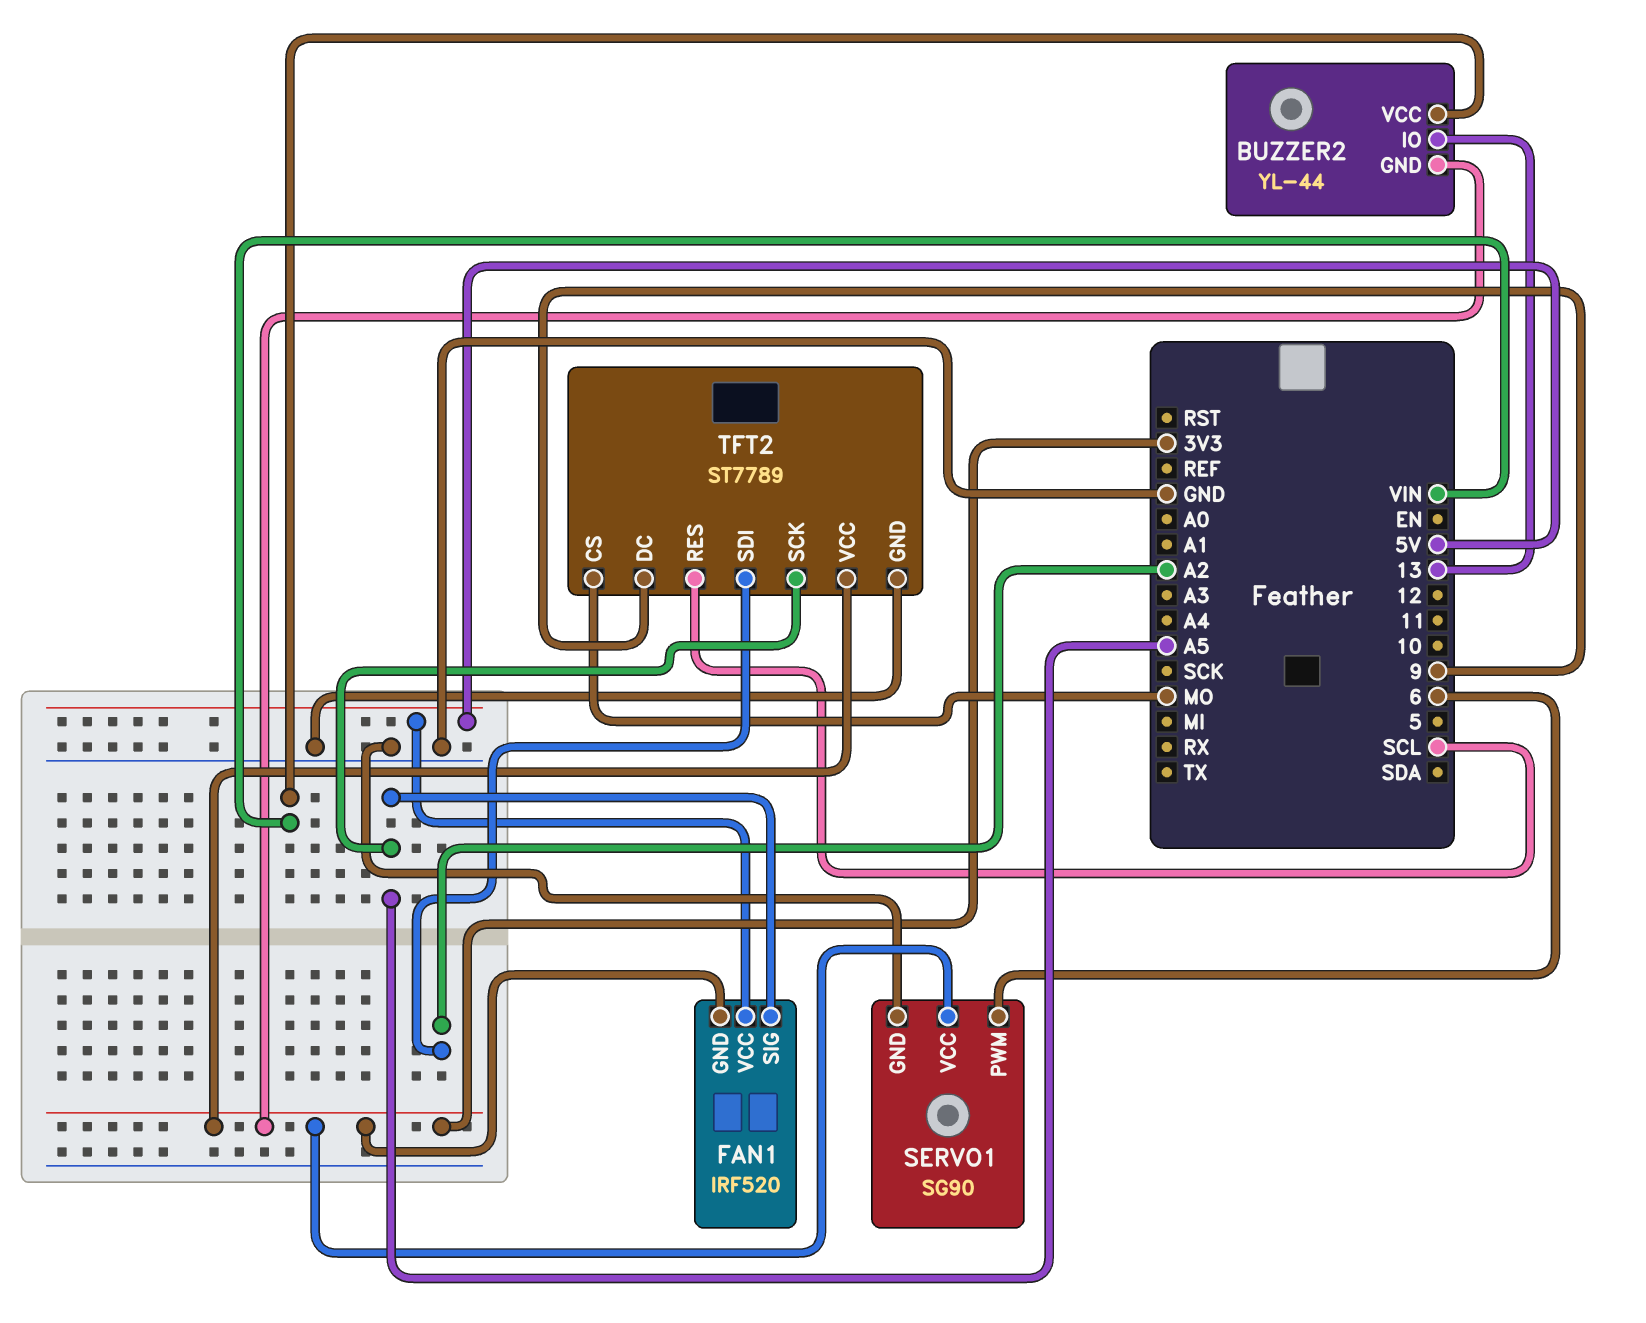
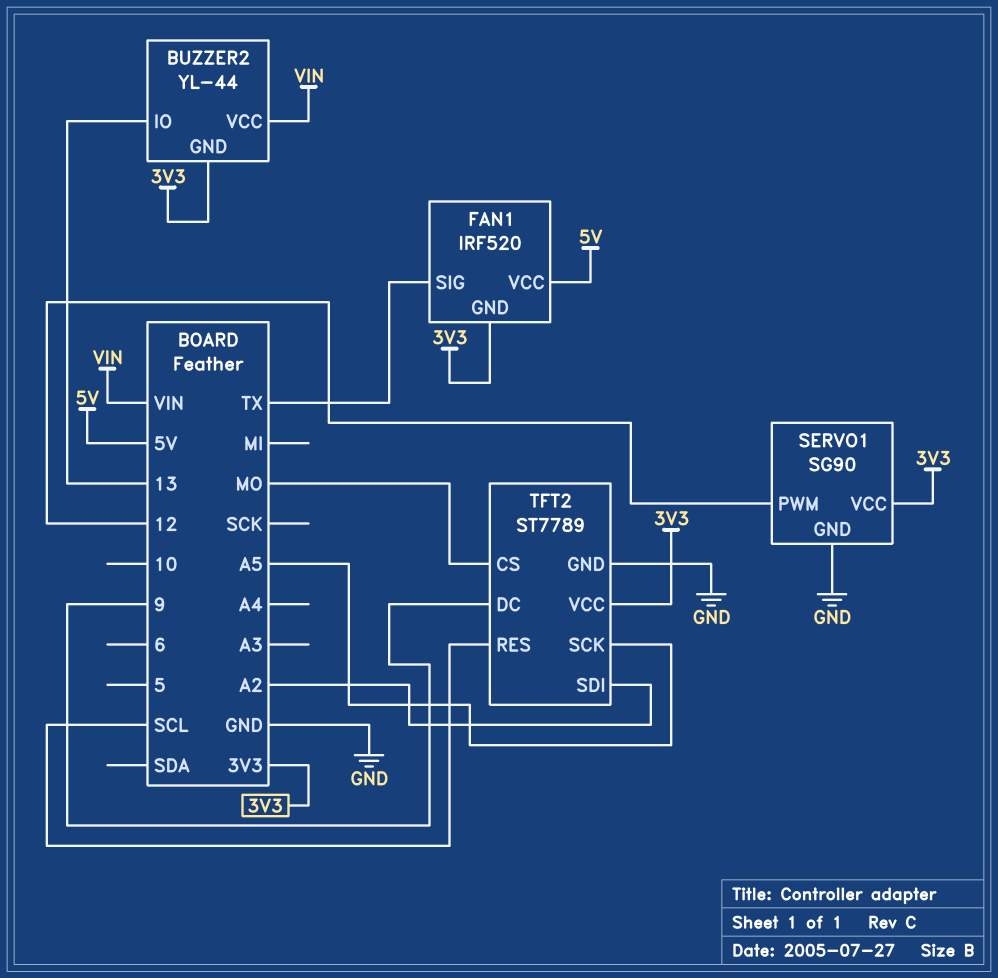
FAN1 pin SIG: A5 -> TX
SERVO1 pin PWM: 6 -> 12

